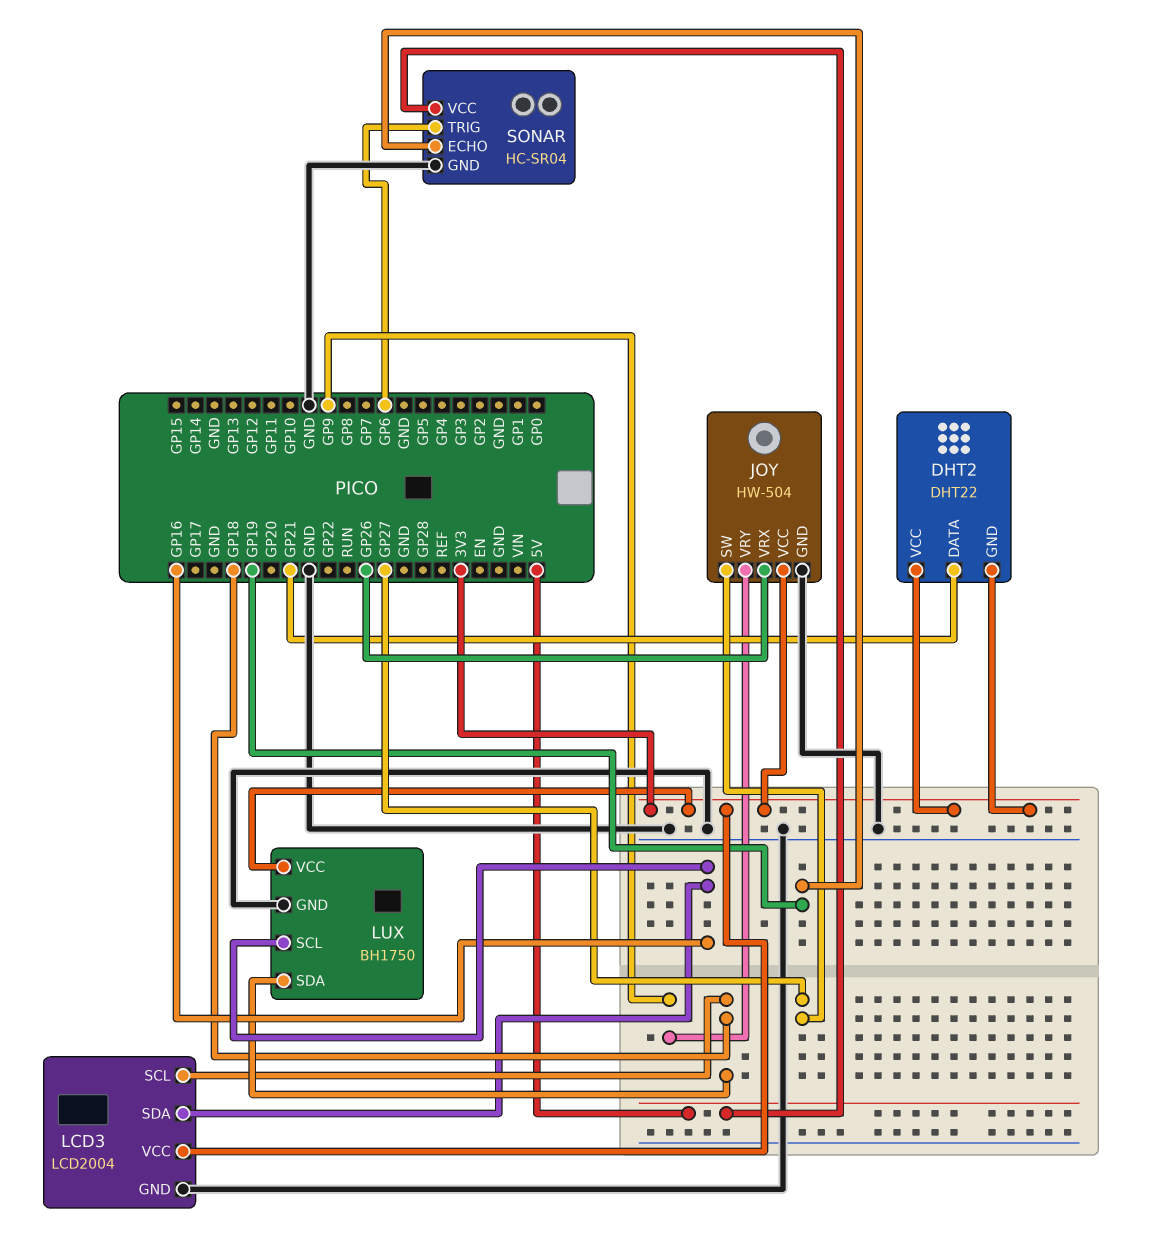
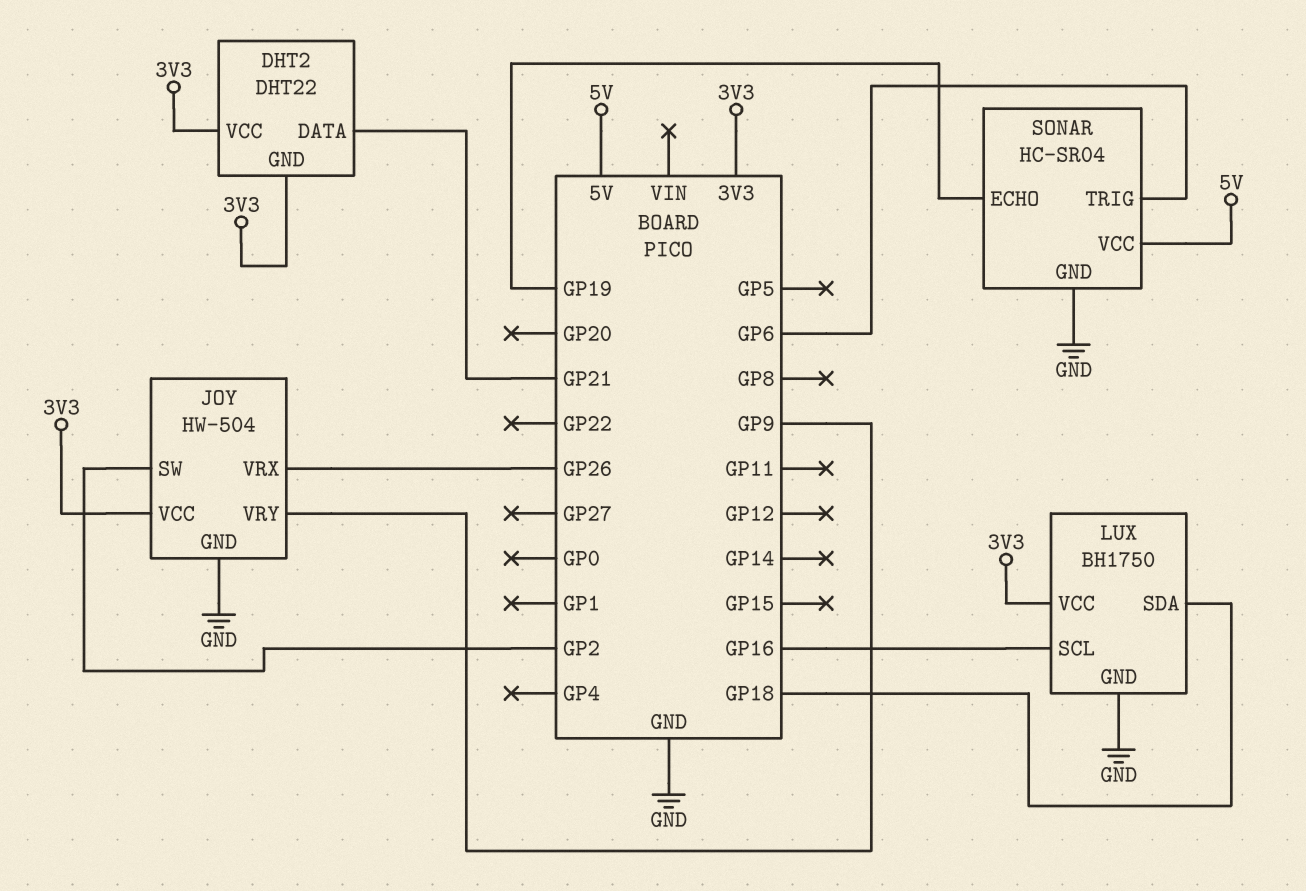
JOY pin SW: GP27 -> GP2
LCD3: LCD2004 -> none
LCD3 pin GND: GND -> none
LCD3 pin SCL: GP18 -> none
LCD3 pin SDA: GP16 -> none
LCD3 pin VCC: 3V3 -> none

